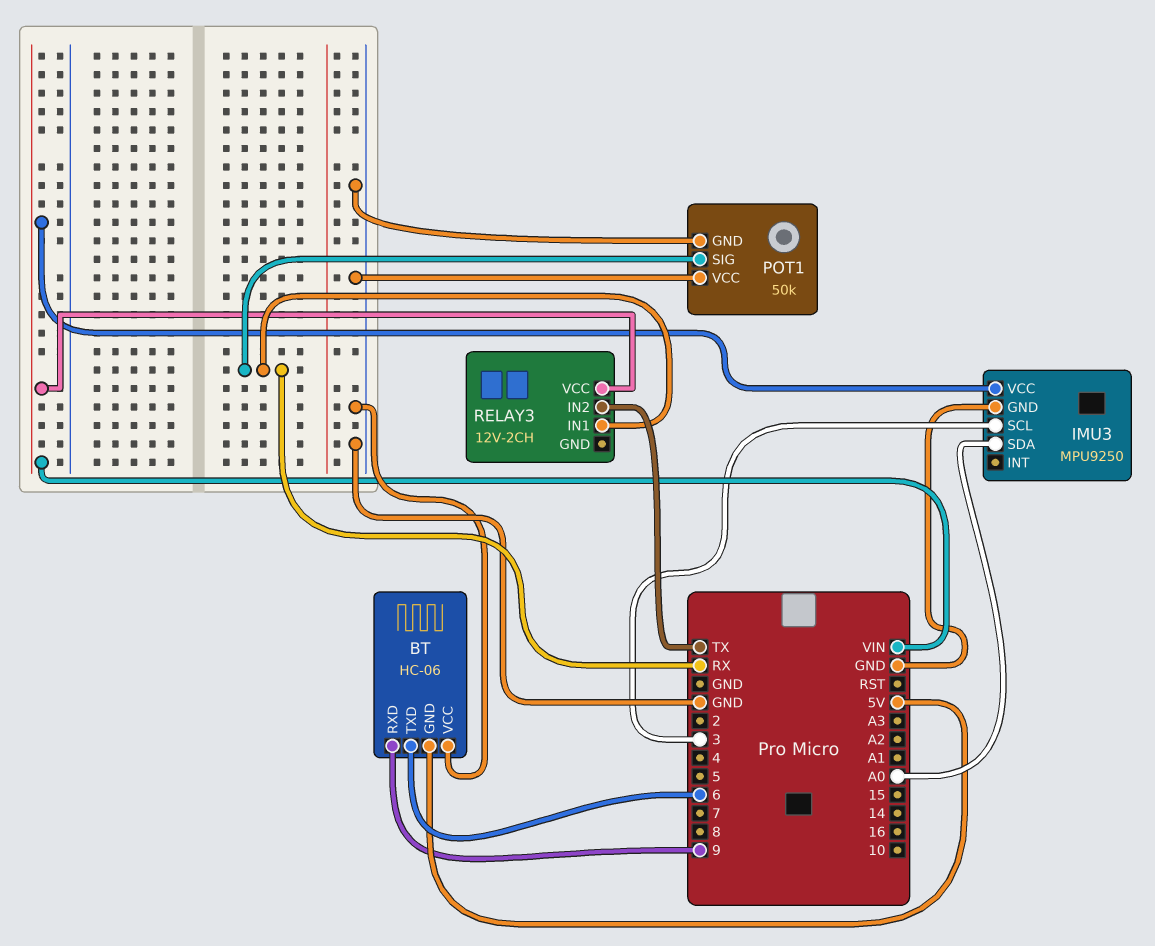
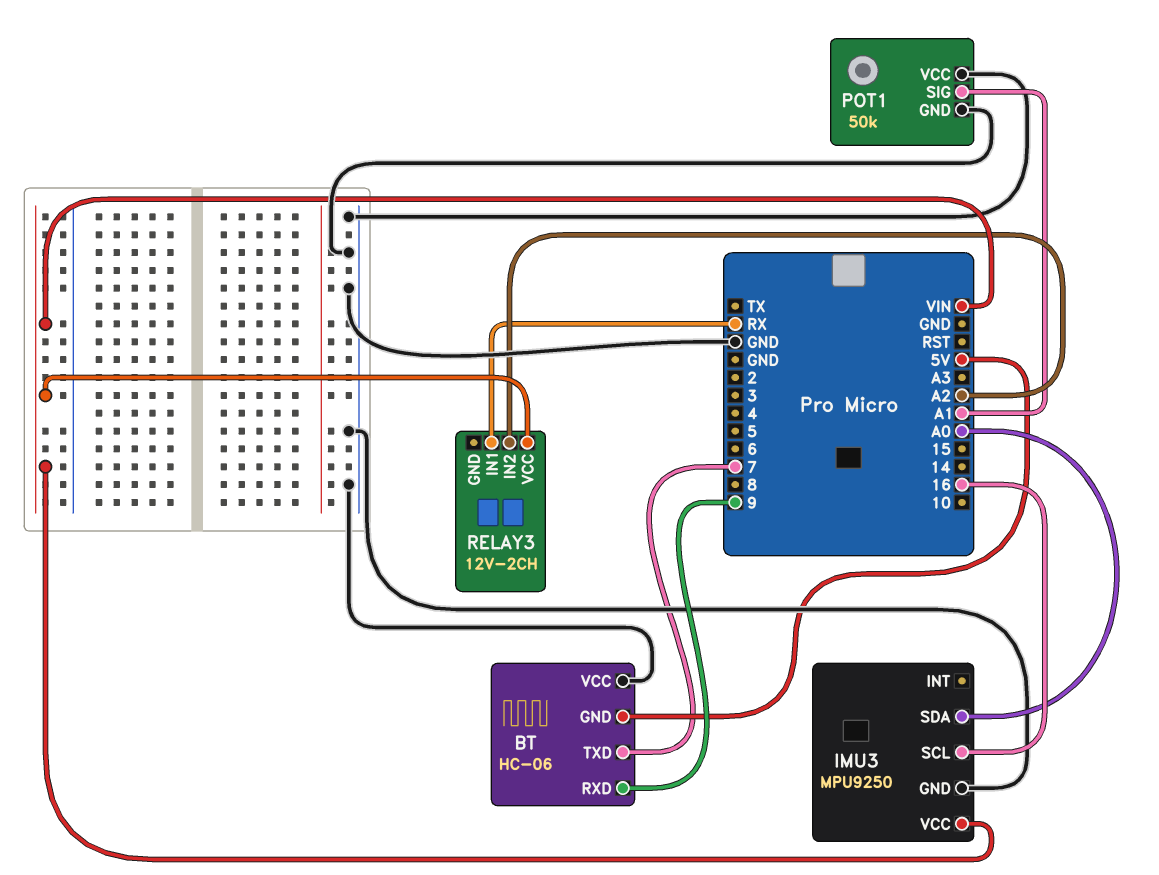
BT pin TXD: 6 -> 7
IMU3 pin SCL: 3 -> 16
POT1 pin SIG: RX -> A1
RELAY3 pin IN2: TX -> A2

